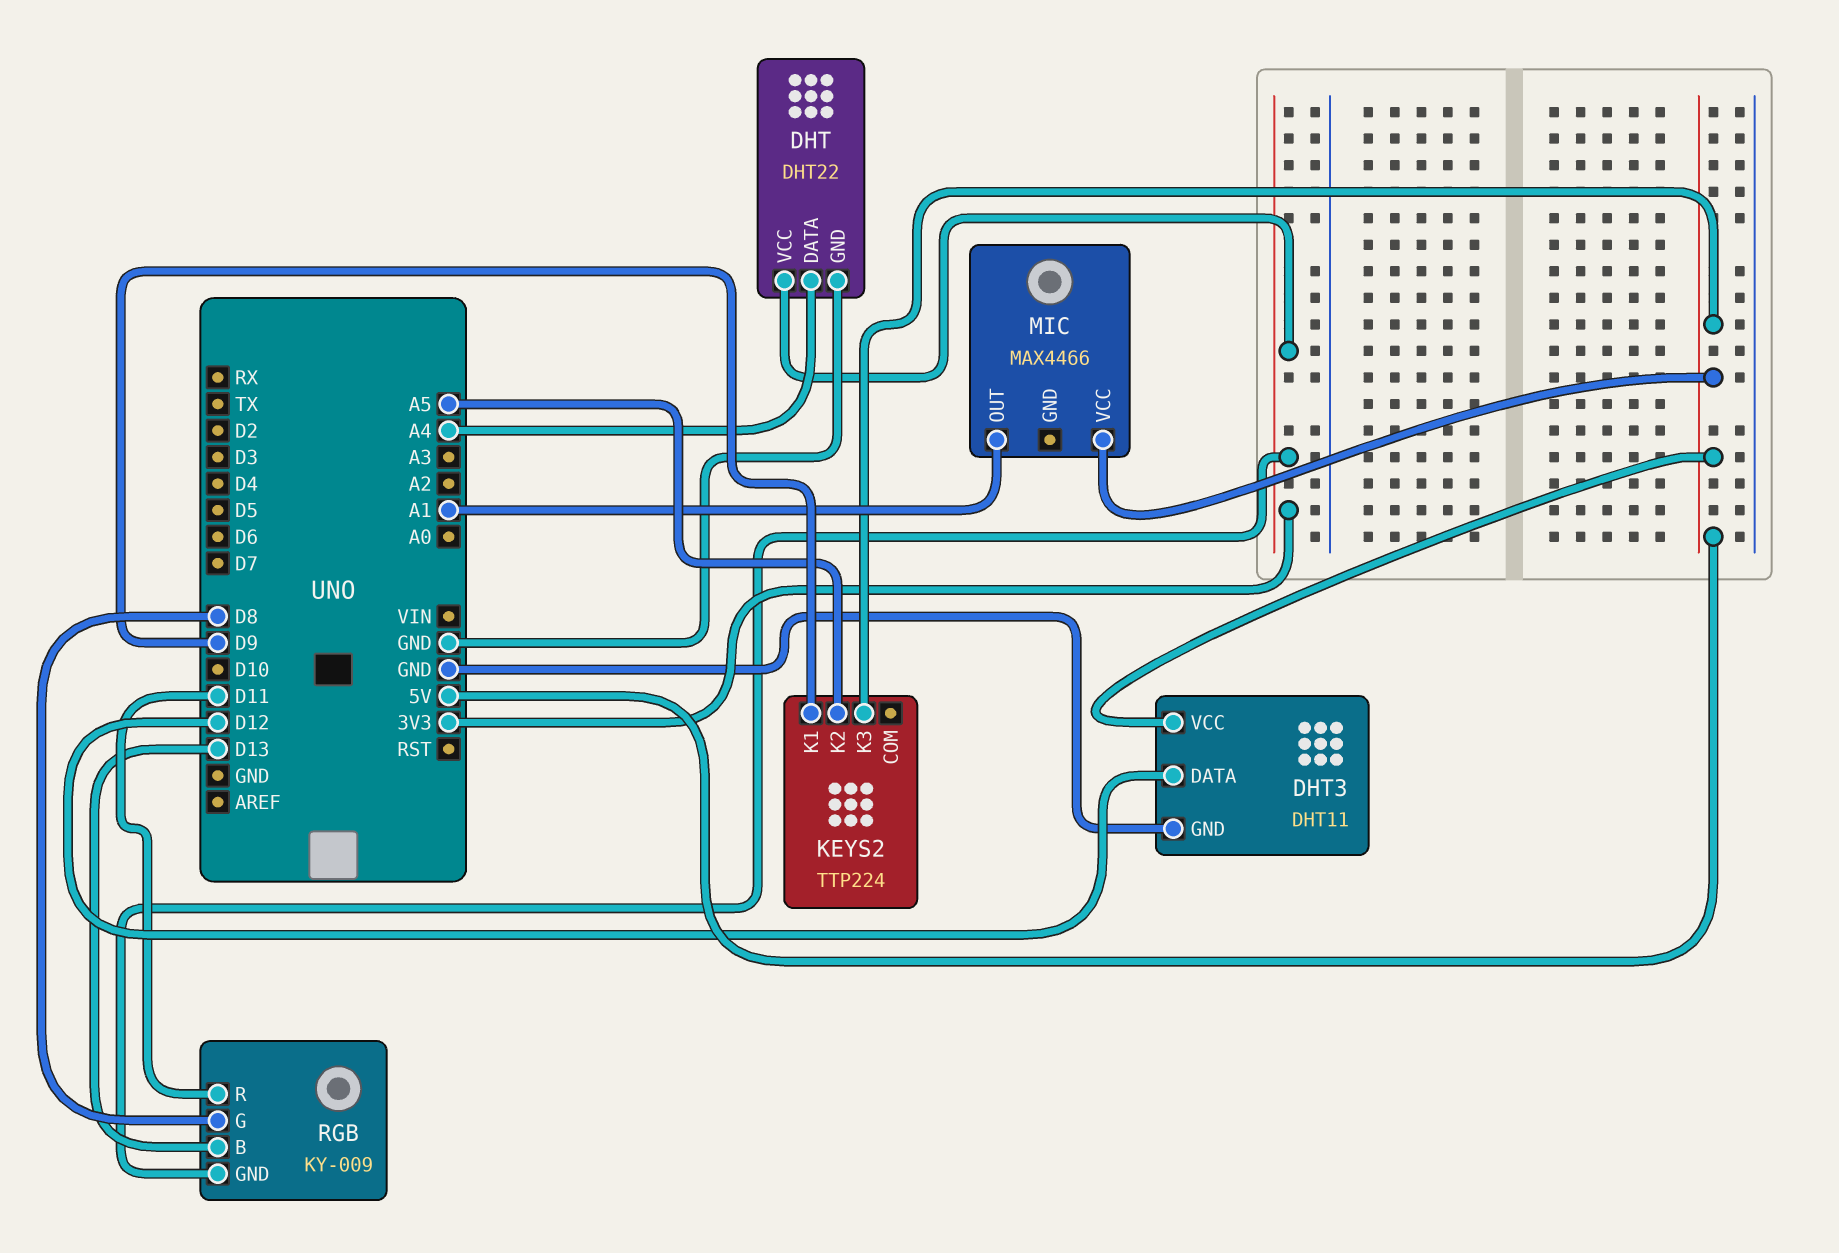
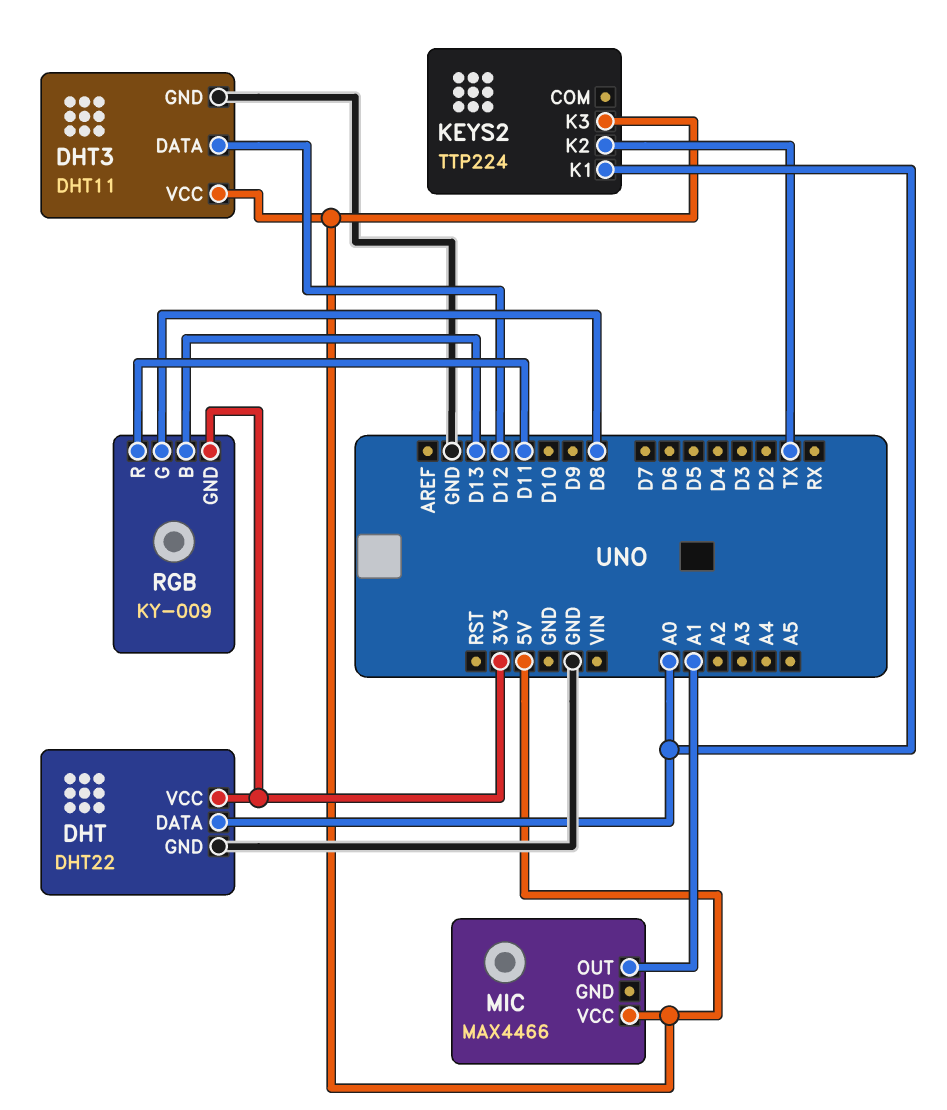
DHT pin DATA: A4 -> A0
KEYS2 pin K1: D9 -> A0
KEYS2 pin K2: A5 -> TX

